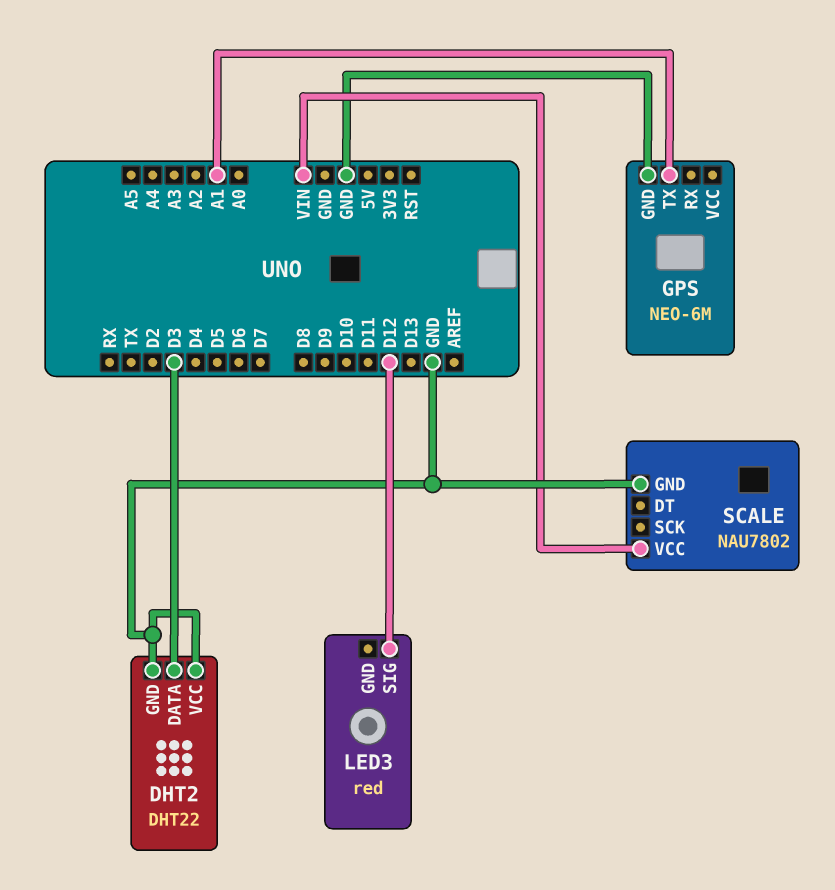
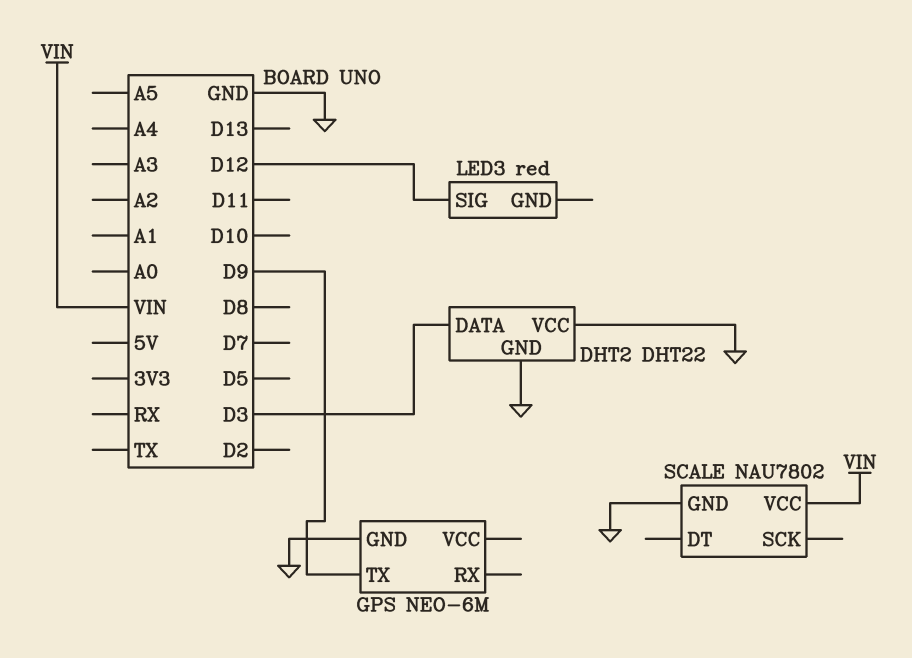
GPS pin TX: A1 -> D9

